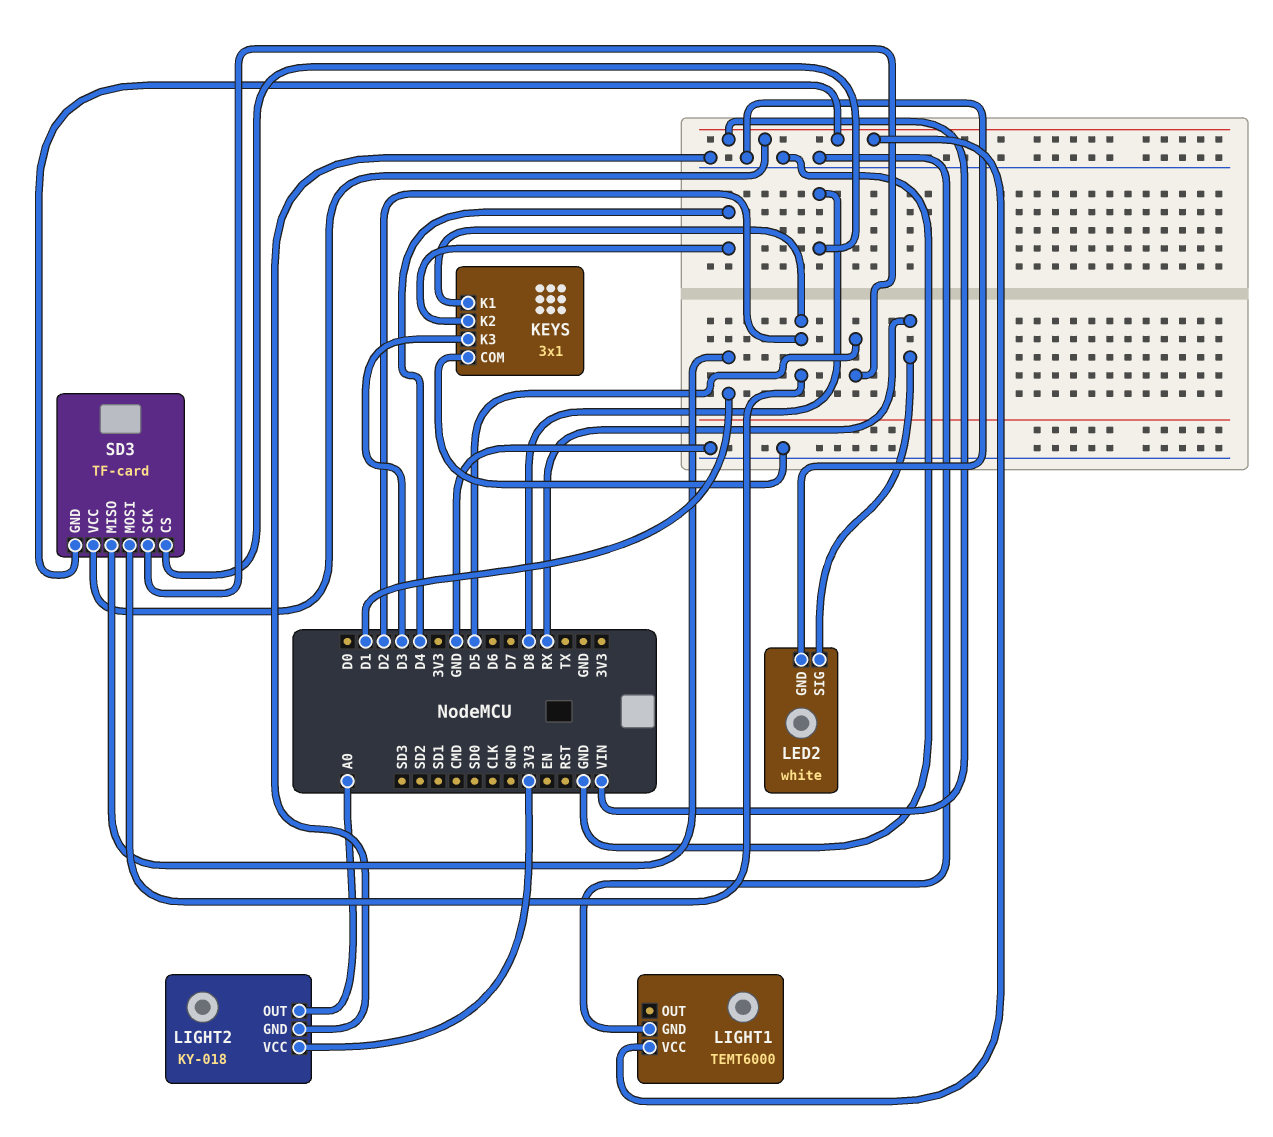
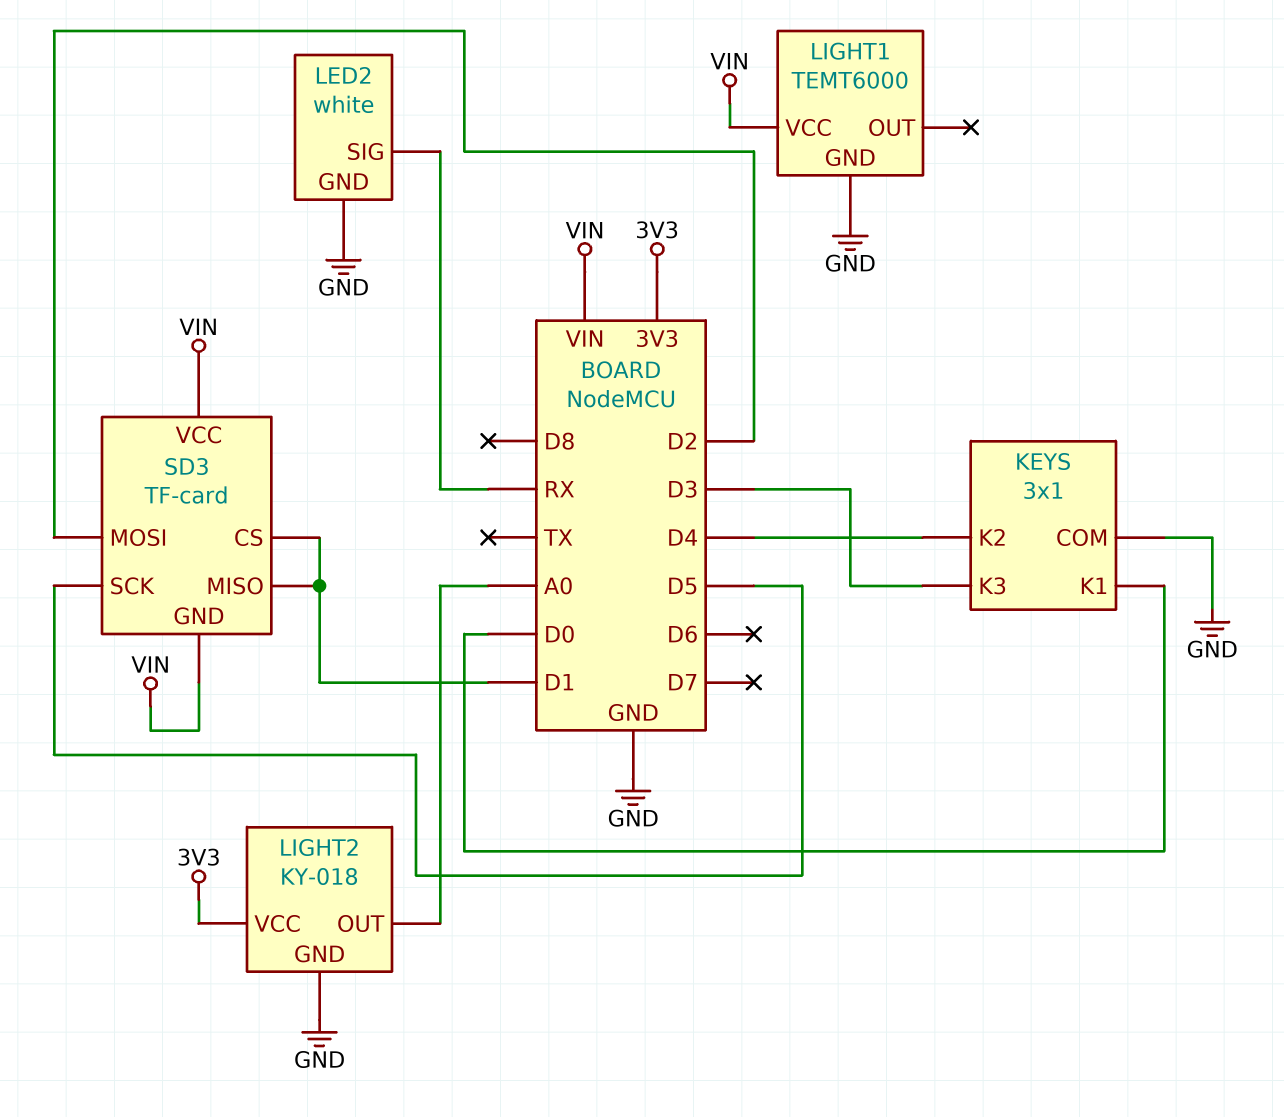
KEYS pin K1: D2 -> D0
SD3 pin CS: D8 -> D1

